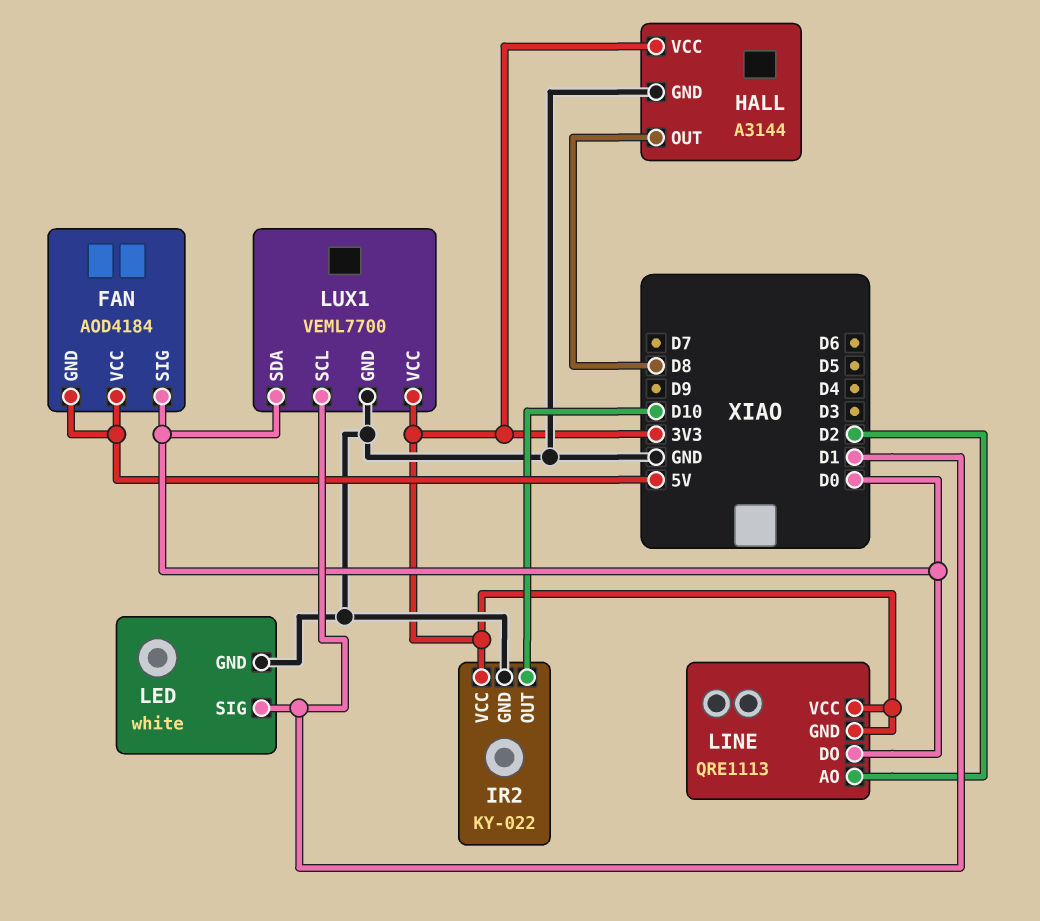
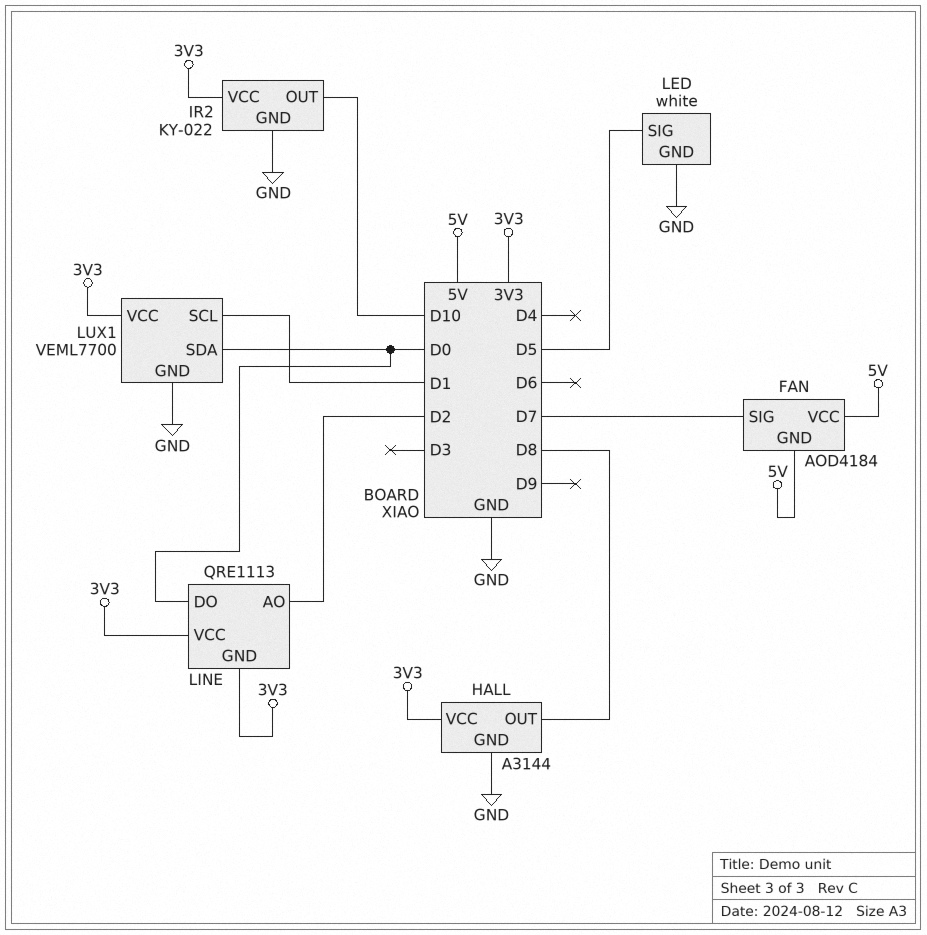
FAN pin SIG: D0 -> D7
LED pin SIG: D1 -> D5

